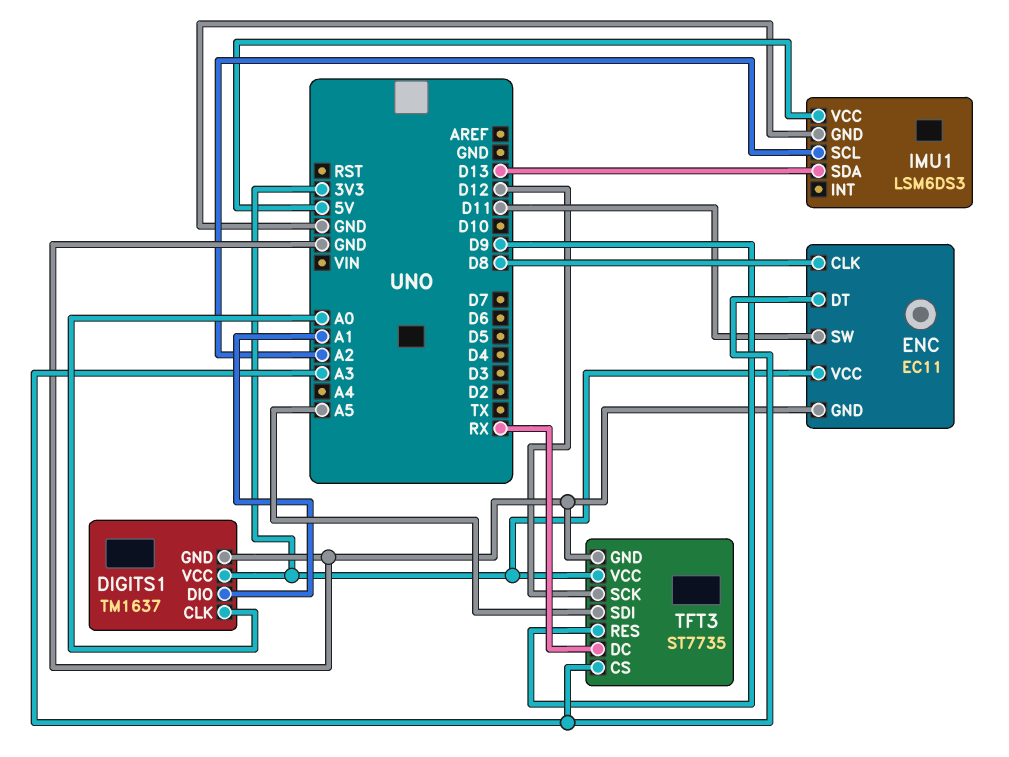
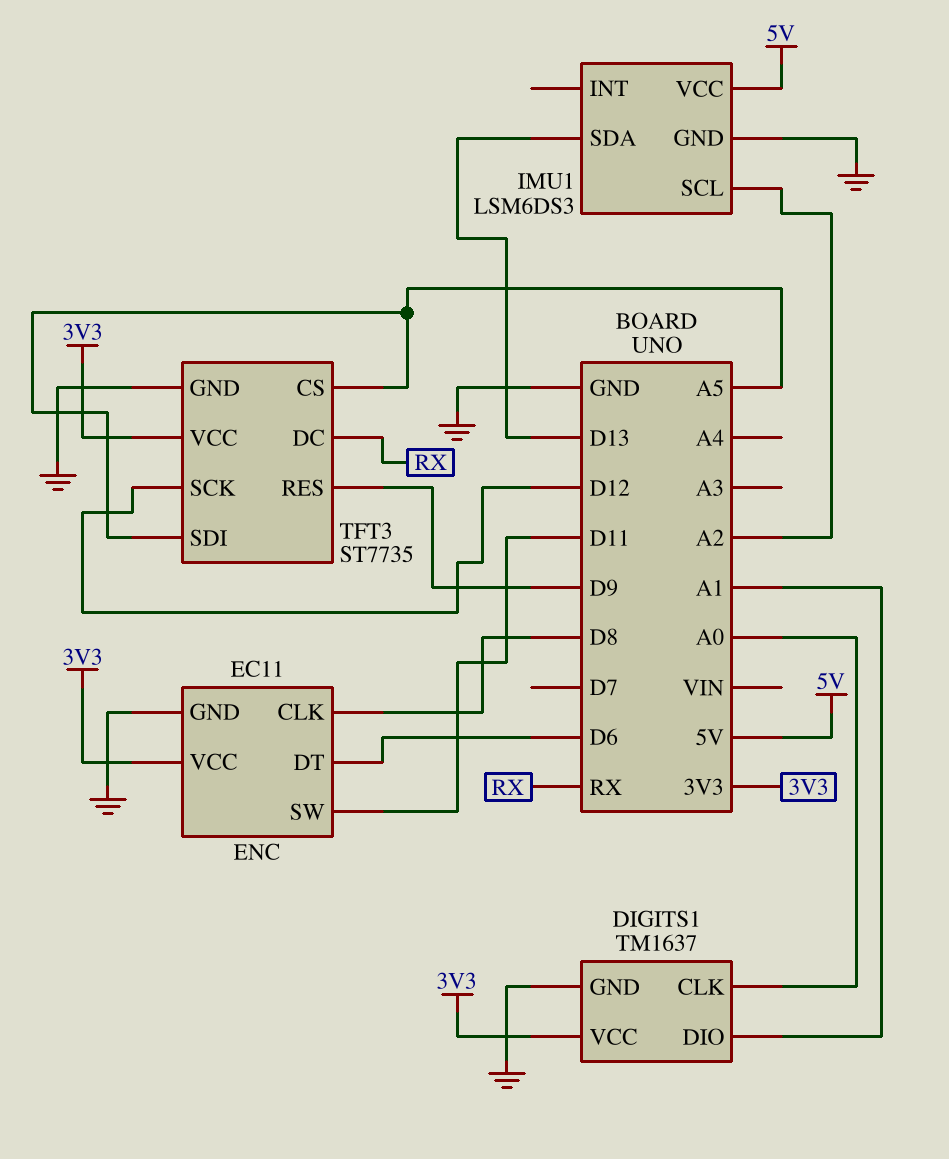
ENC pin DT: A3 -> D6
TFT3 pin CS: A3 -> A5

